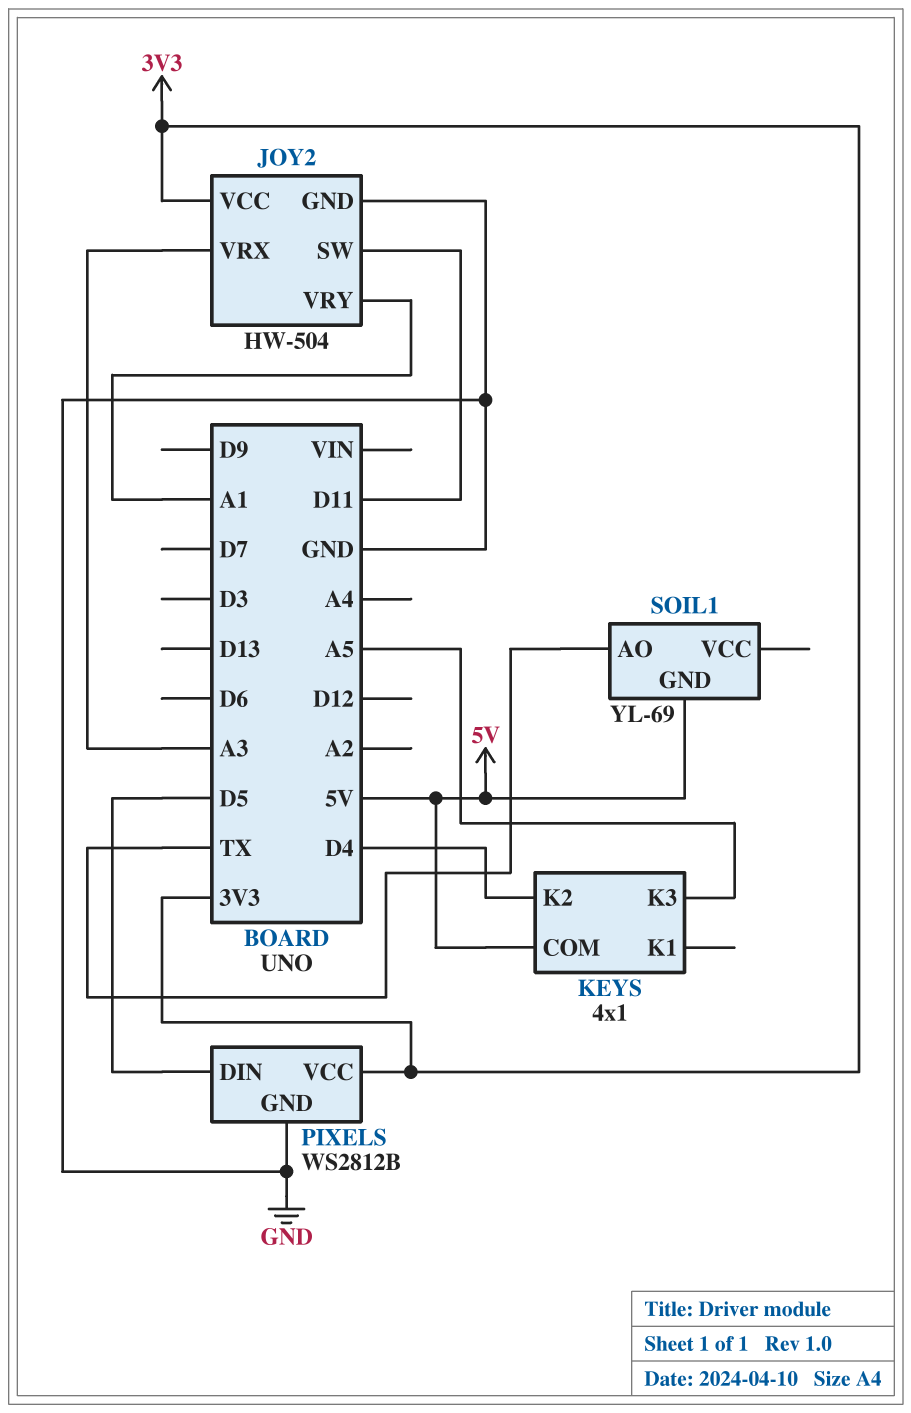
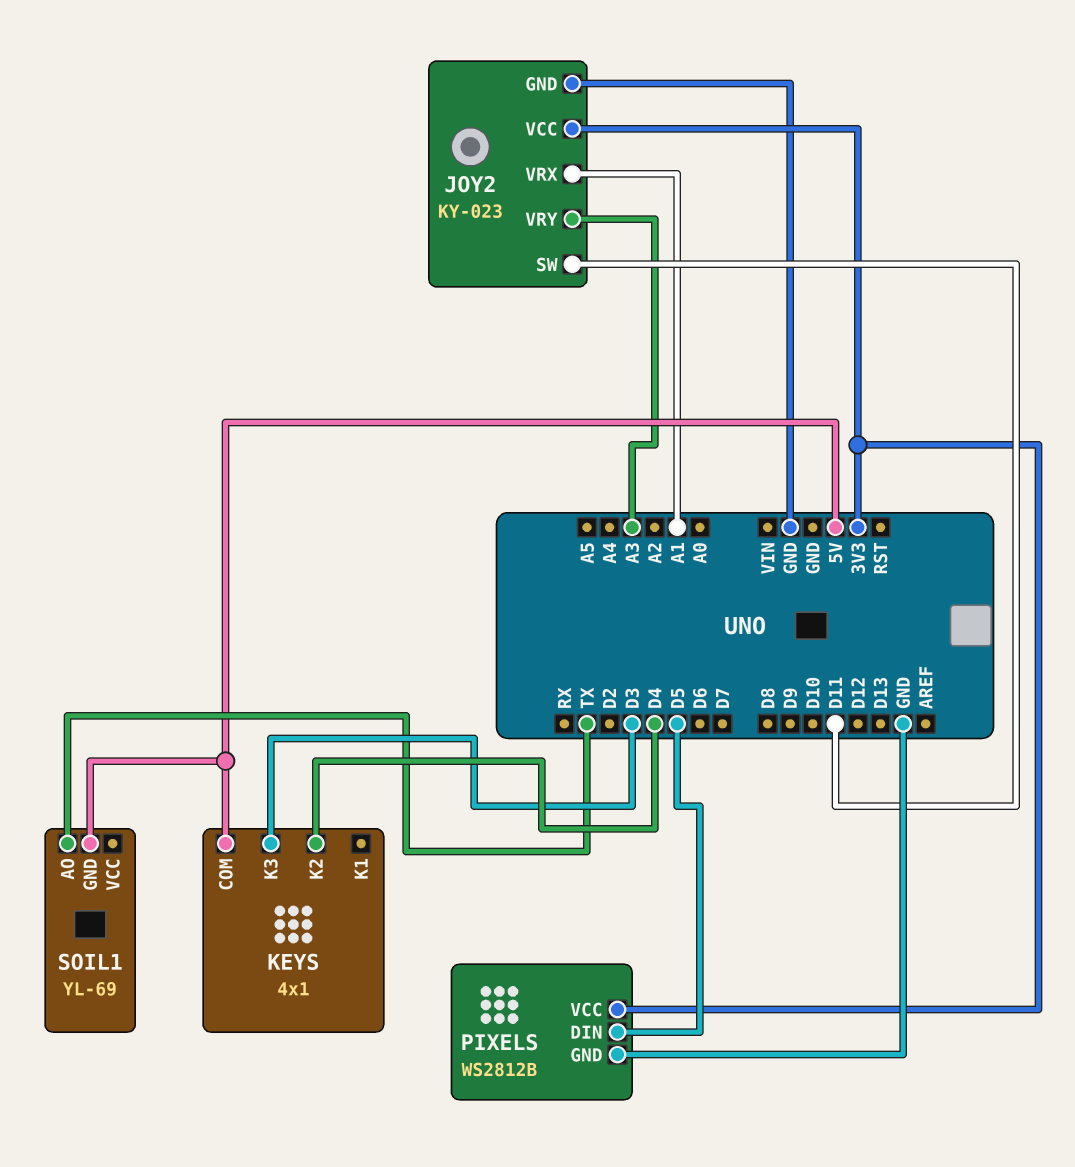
JOY2: HW-504 -> KY-023
JOY2 pin VRX: A3 -> A1
JOY2 pin VRY: A1 -> A3
KEYS pin K3: A5 -> D3

